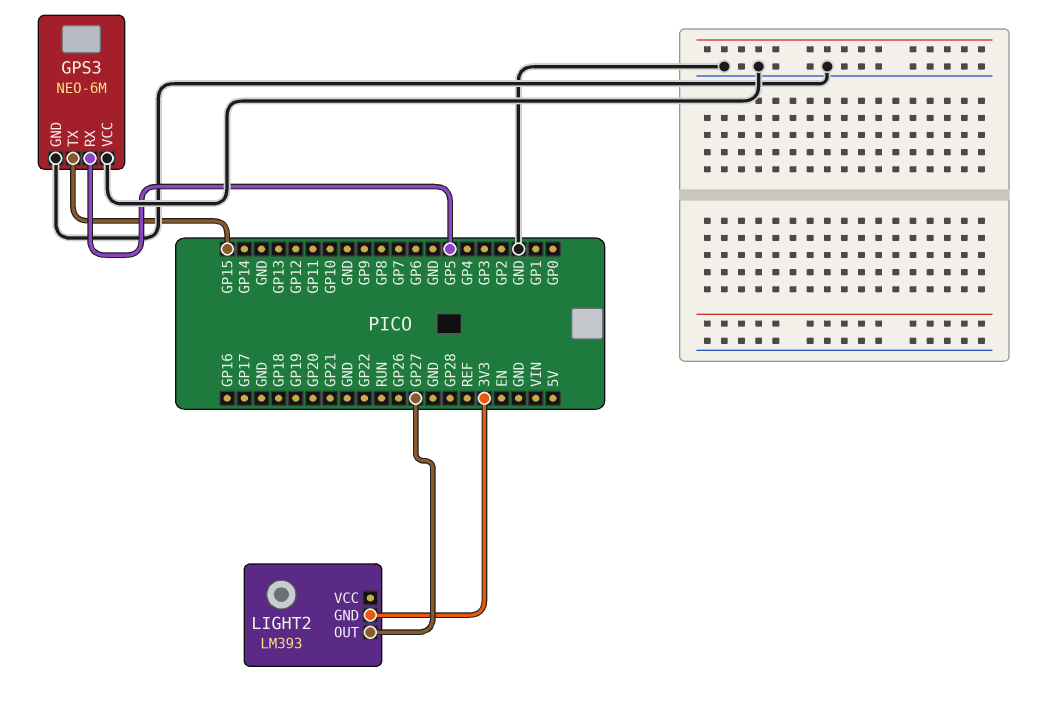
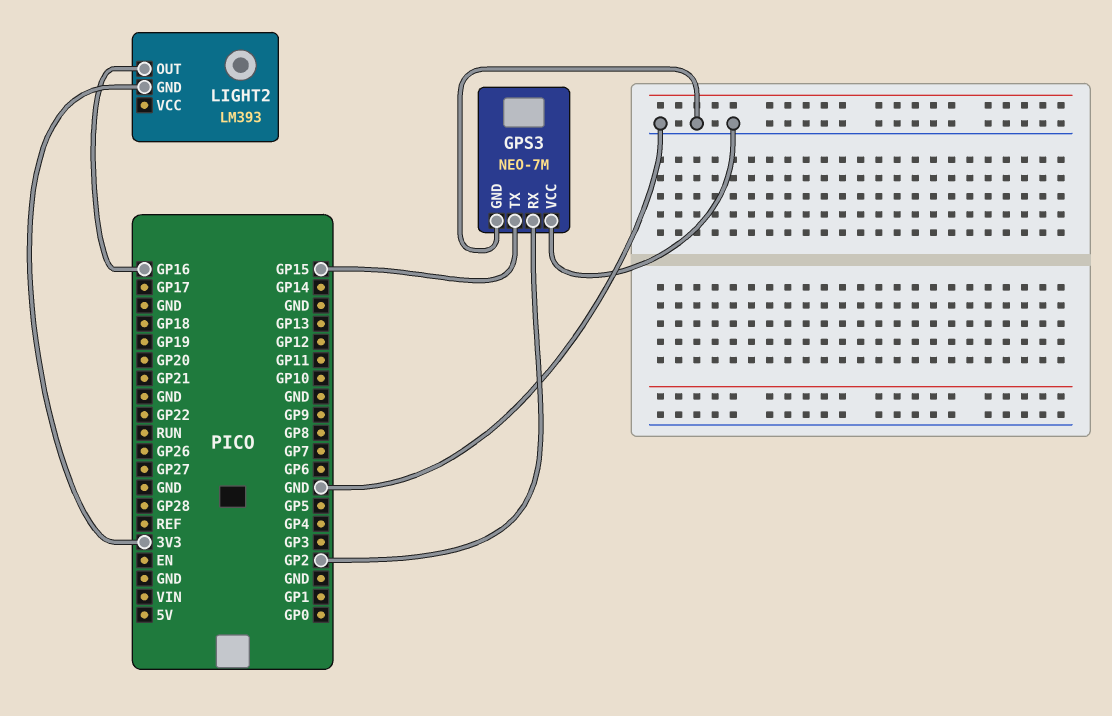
GPS3: NEO-6M -> NEO-7M
GPS3 pin RX: GP5 -> GP2
LIGHT2 pin OUT: GP27 -> GP16

